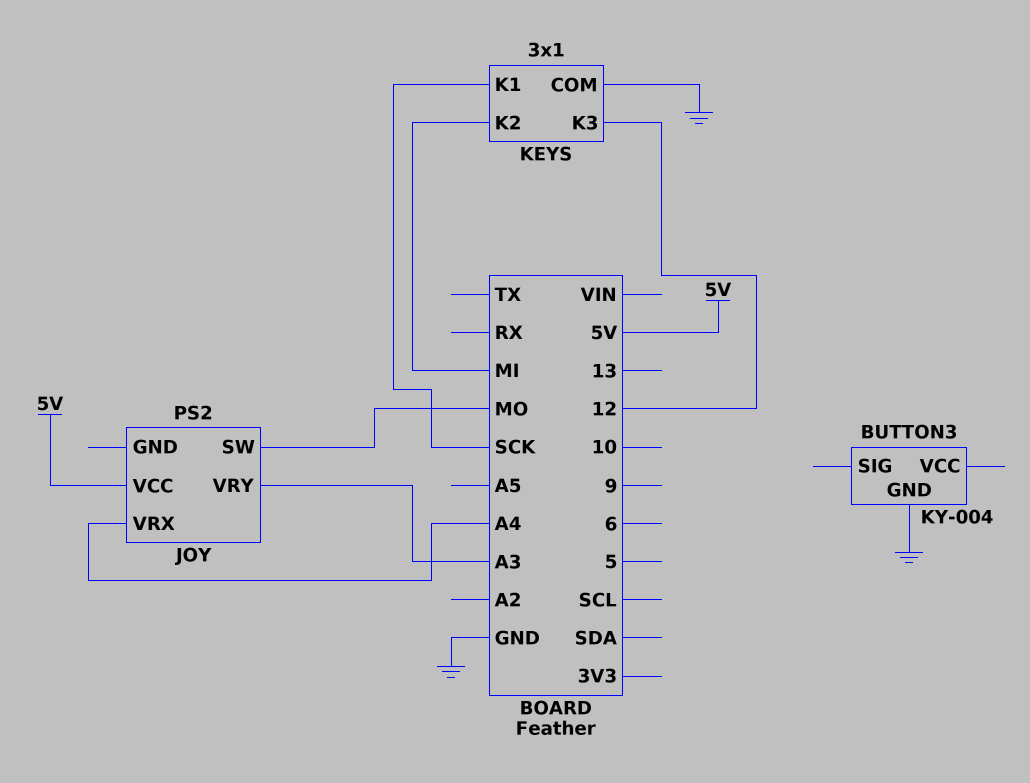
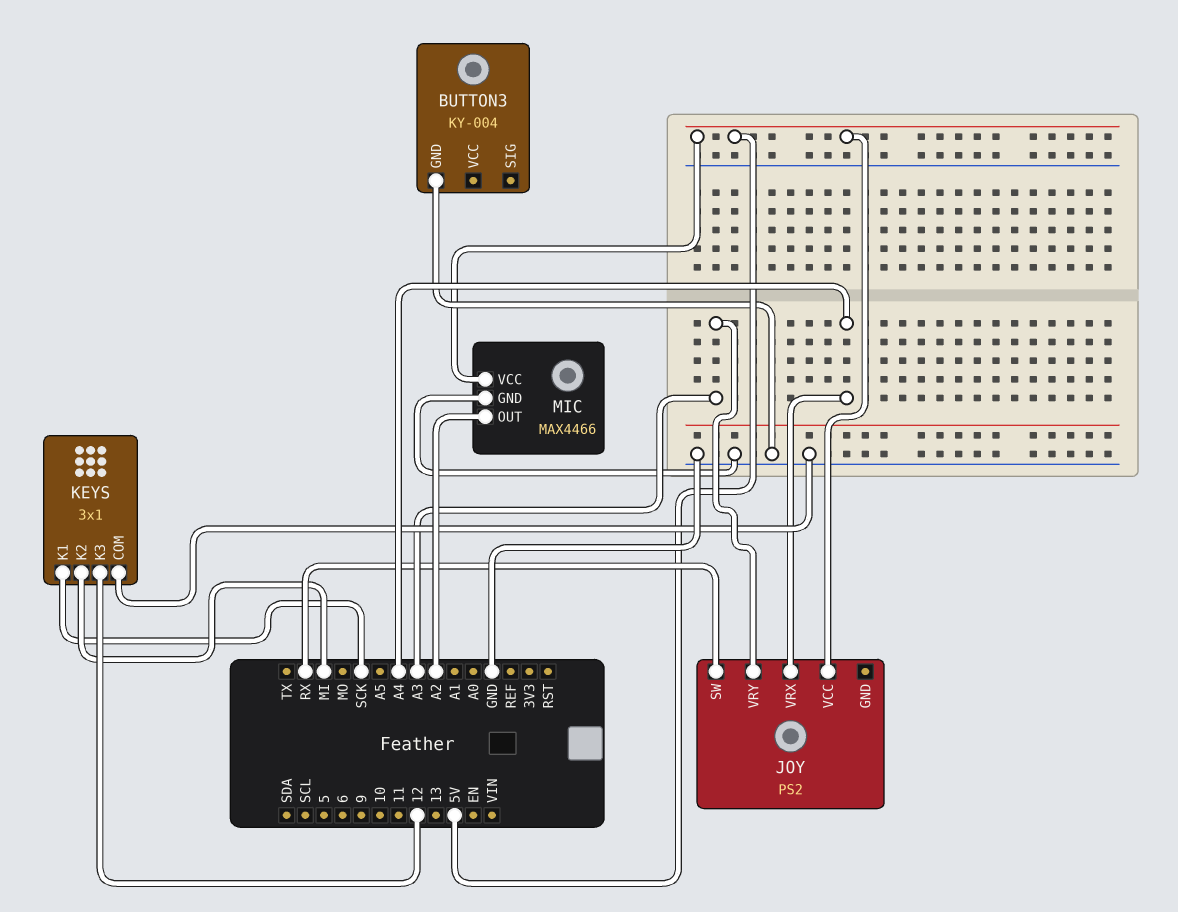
JOY pin SW: MO -> RX
MIC: none -> MAX4466
MIC pin GND: none -> GND
MIC pin OUT: none -> A2
MIC pin VCC: none -> 5V

